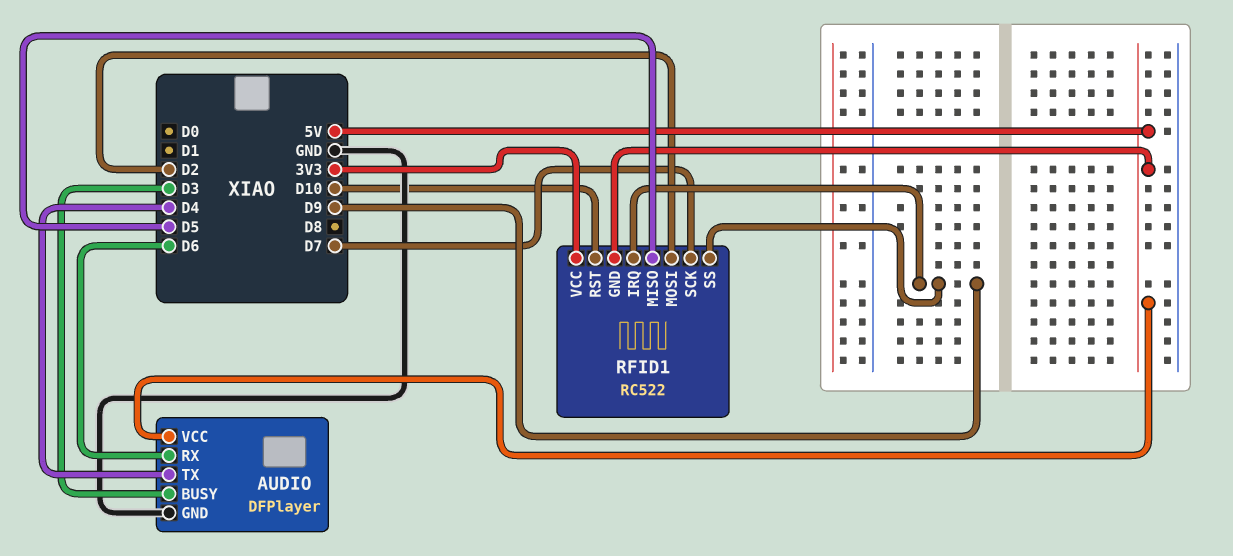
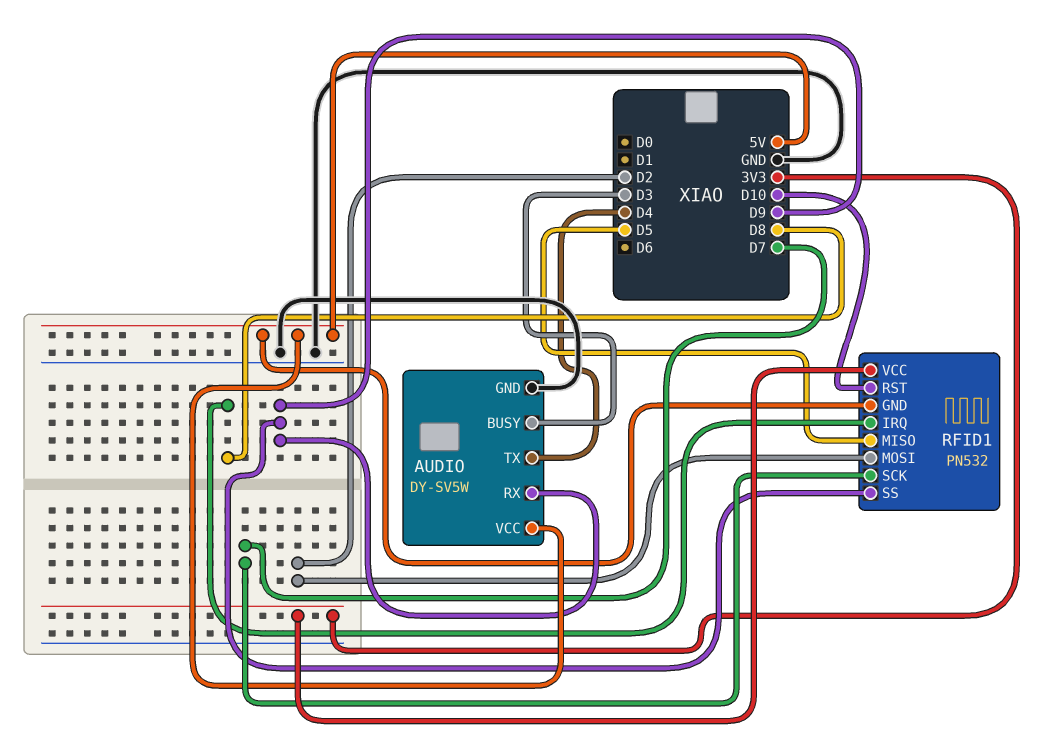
AUDIO: DFPlayer -> DY-SV5W
AUDIO pin RX: D6 -> D9
RFID1: RC522 -> PN532
RFID1 pin IRQ: D9 -> D8

